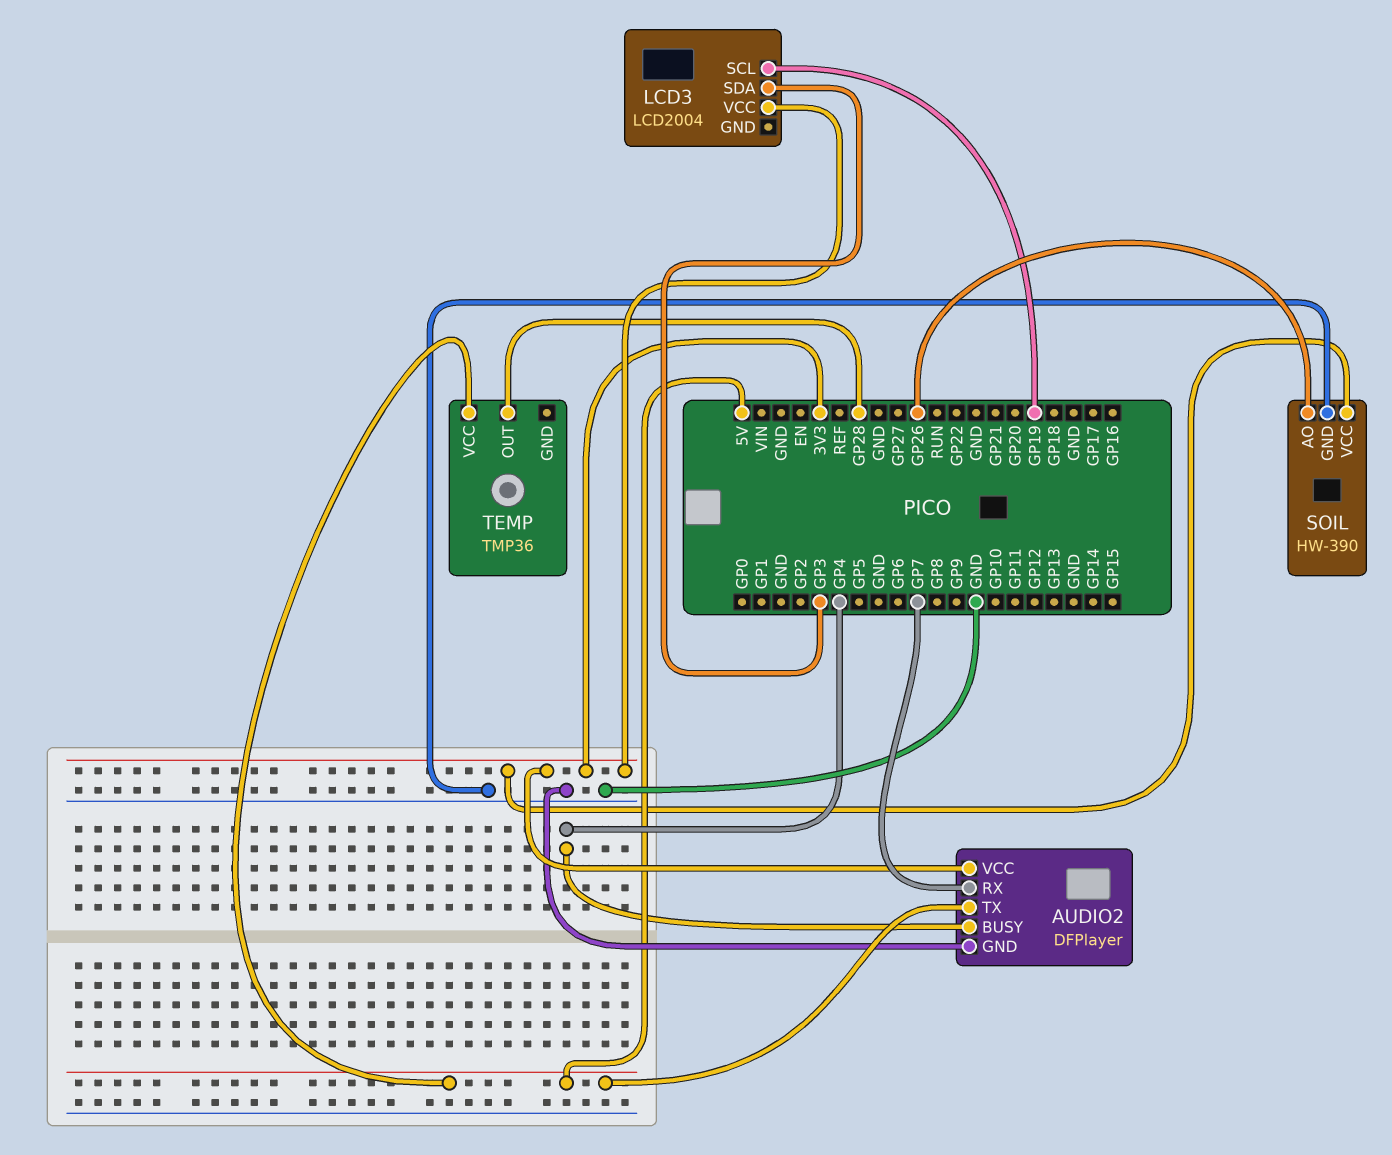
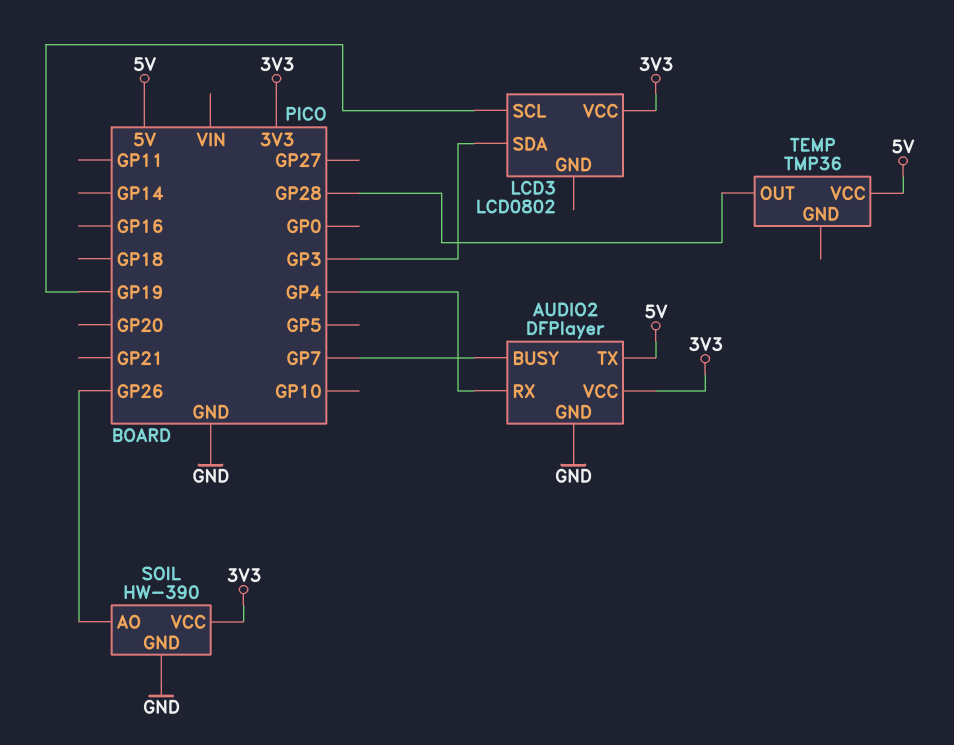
AUDIO2 pin BUSY: GP4 -> GP7
AUDIO2 pin RX: GP7 -> GP4
LCD3: LCD2004 -> LCD0802

